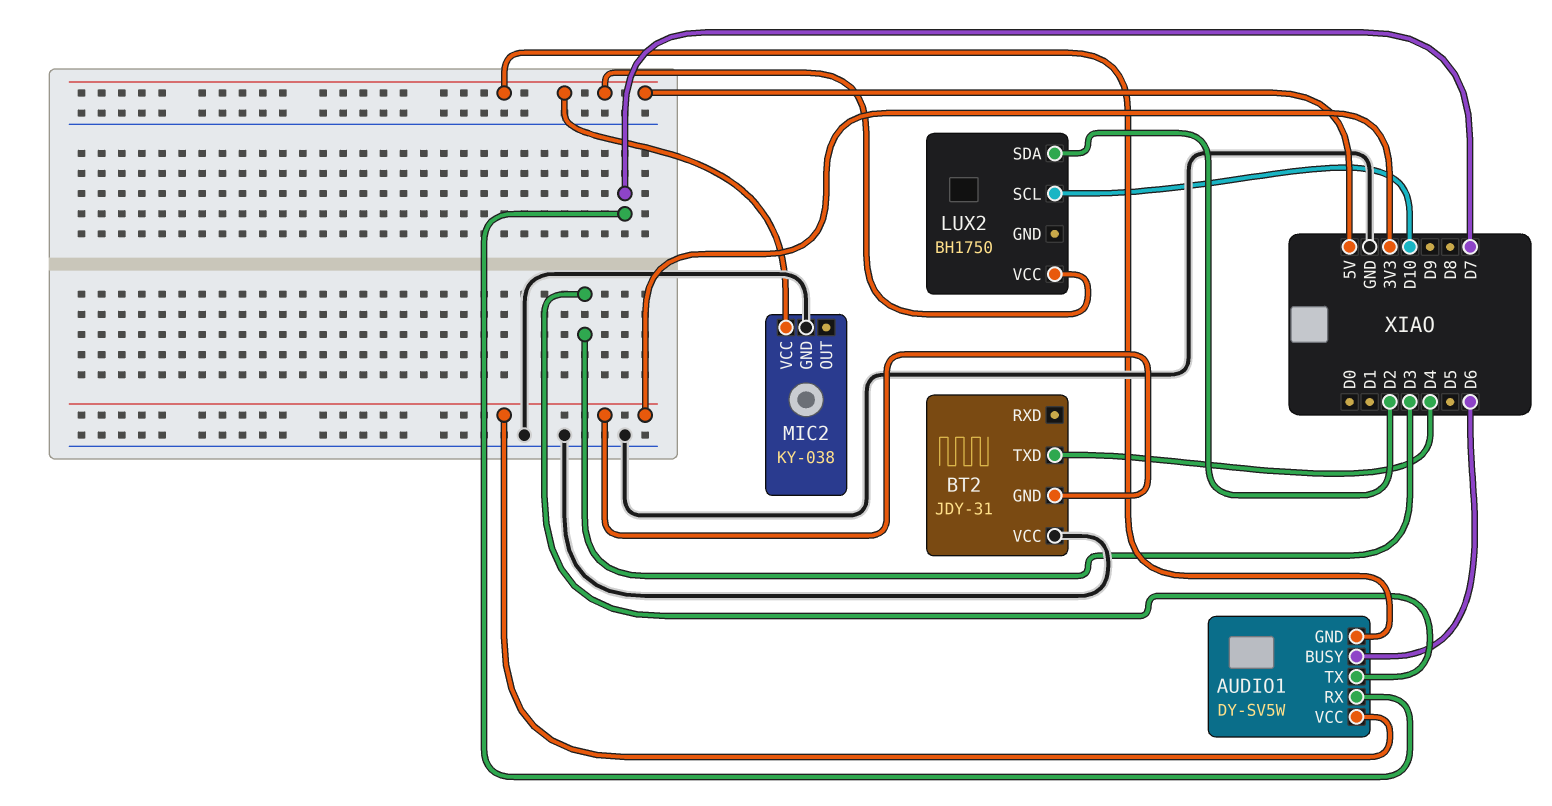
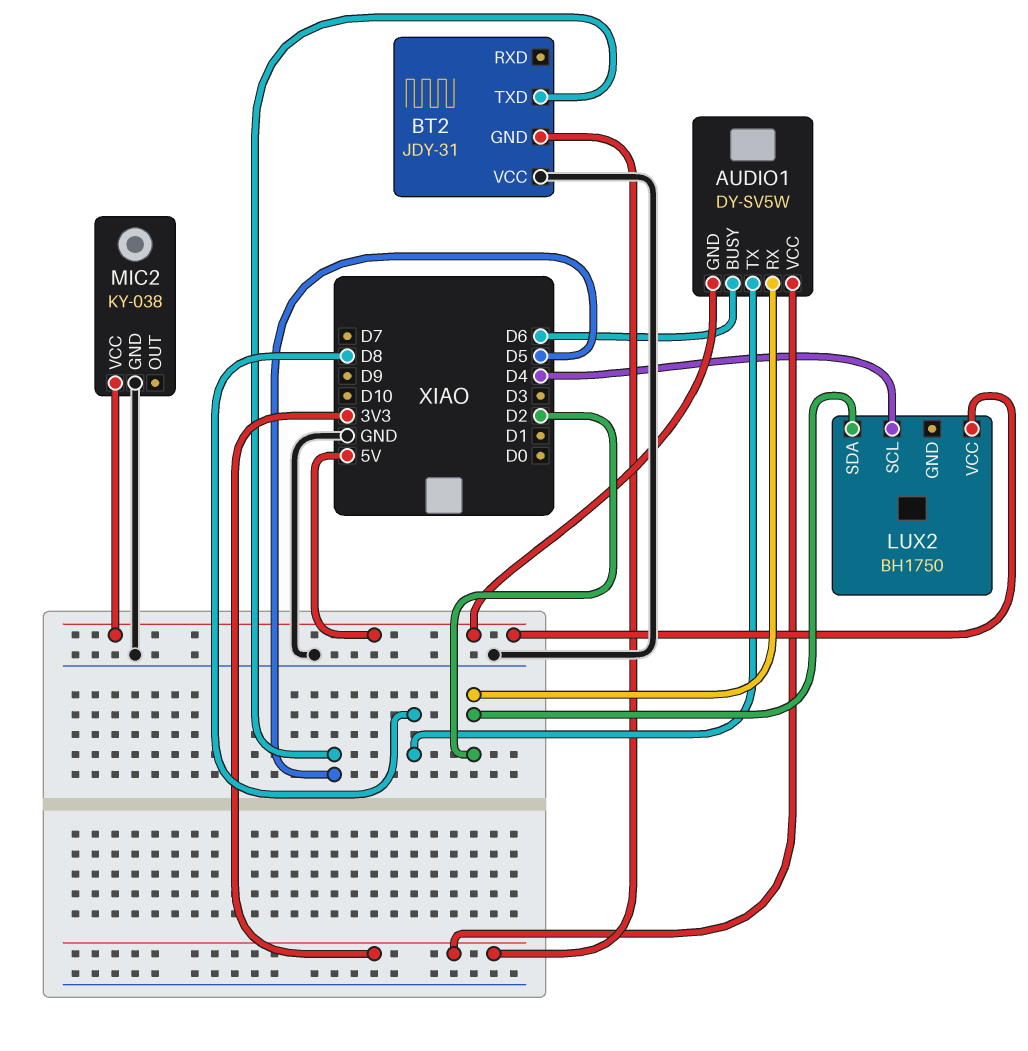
AUDIO1 pin RX: D7 -> D2
AUDIO1 pin TX: D3 -> D8
BT2 pin TXD: D4 -> D5
LUX2 pin SCL: D10 -> D4

